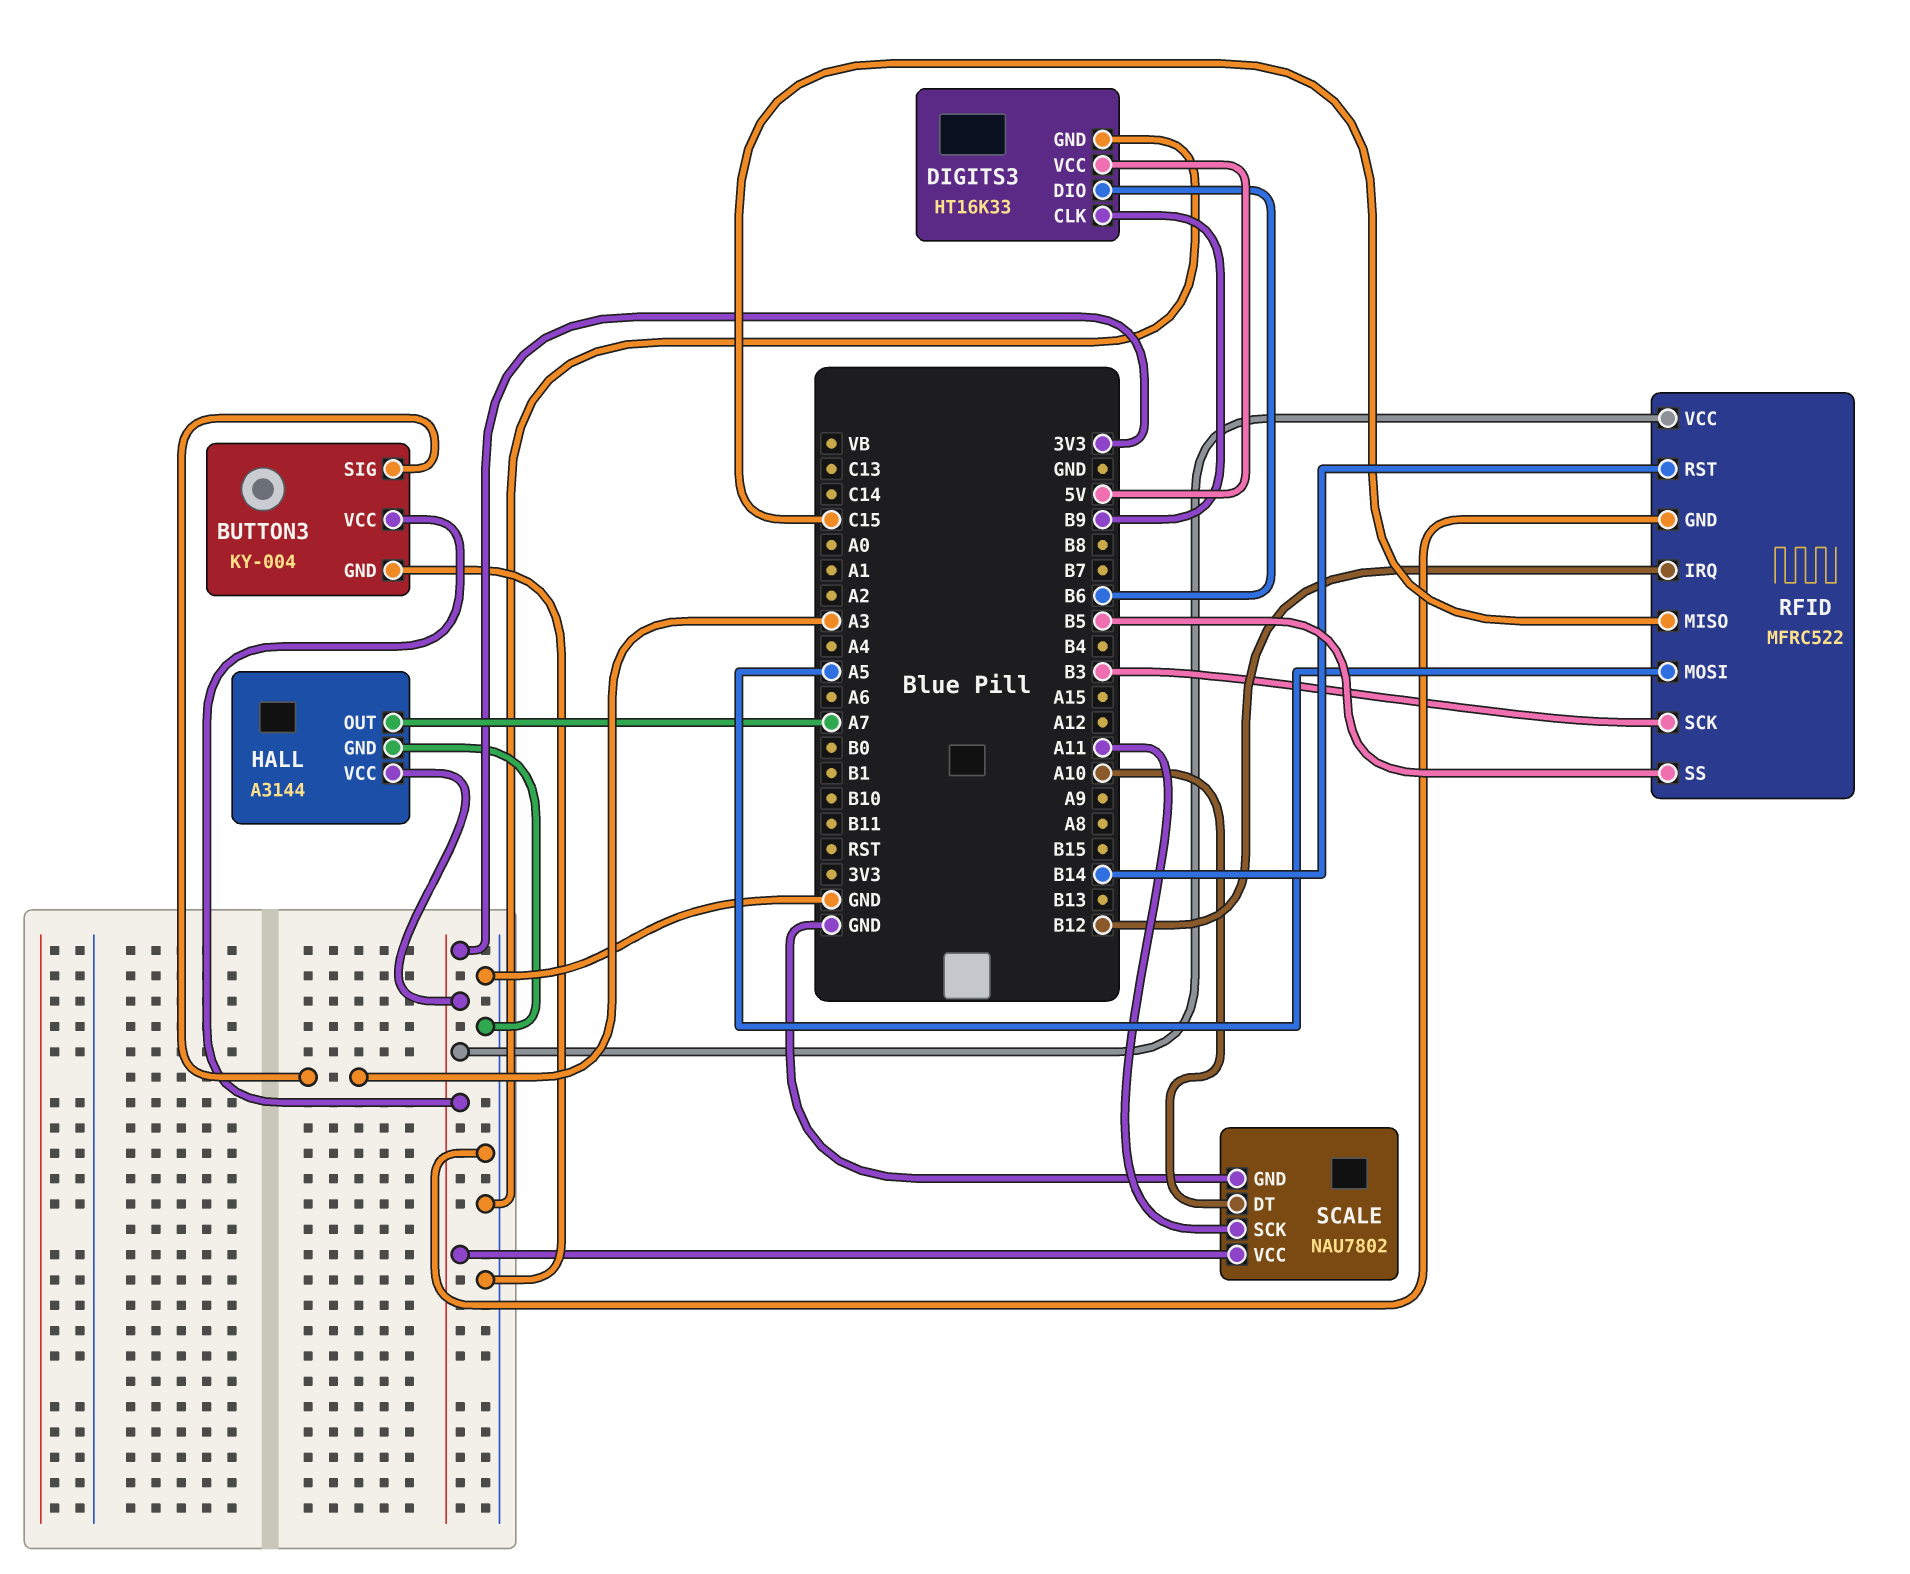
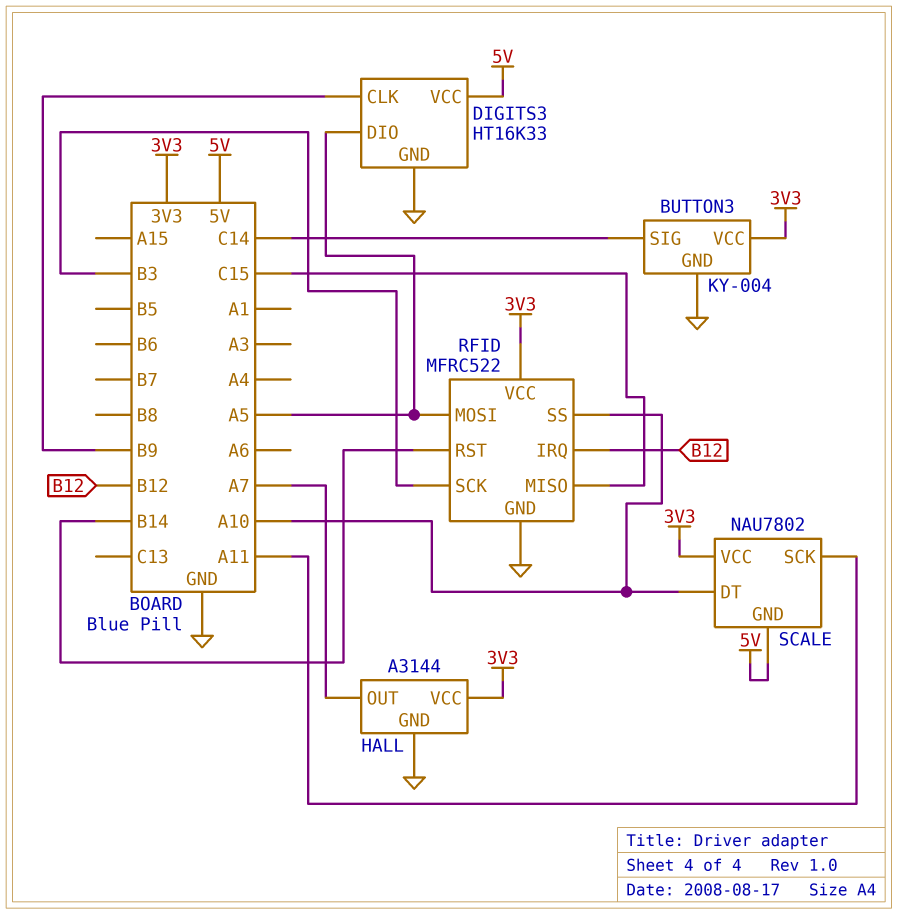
BUTTON3 pin SIG: A3 -> C14
DIGITS3 pin DIO: B6 -> A5
RFID pin SS: B5 -> A10
SCALE pin GND: GND -> 5V

